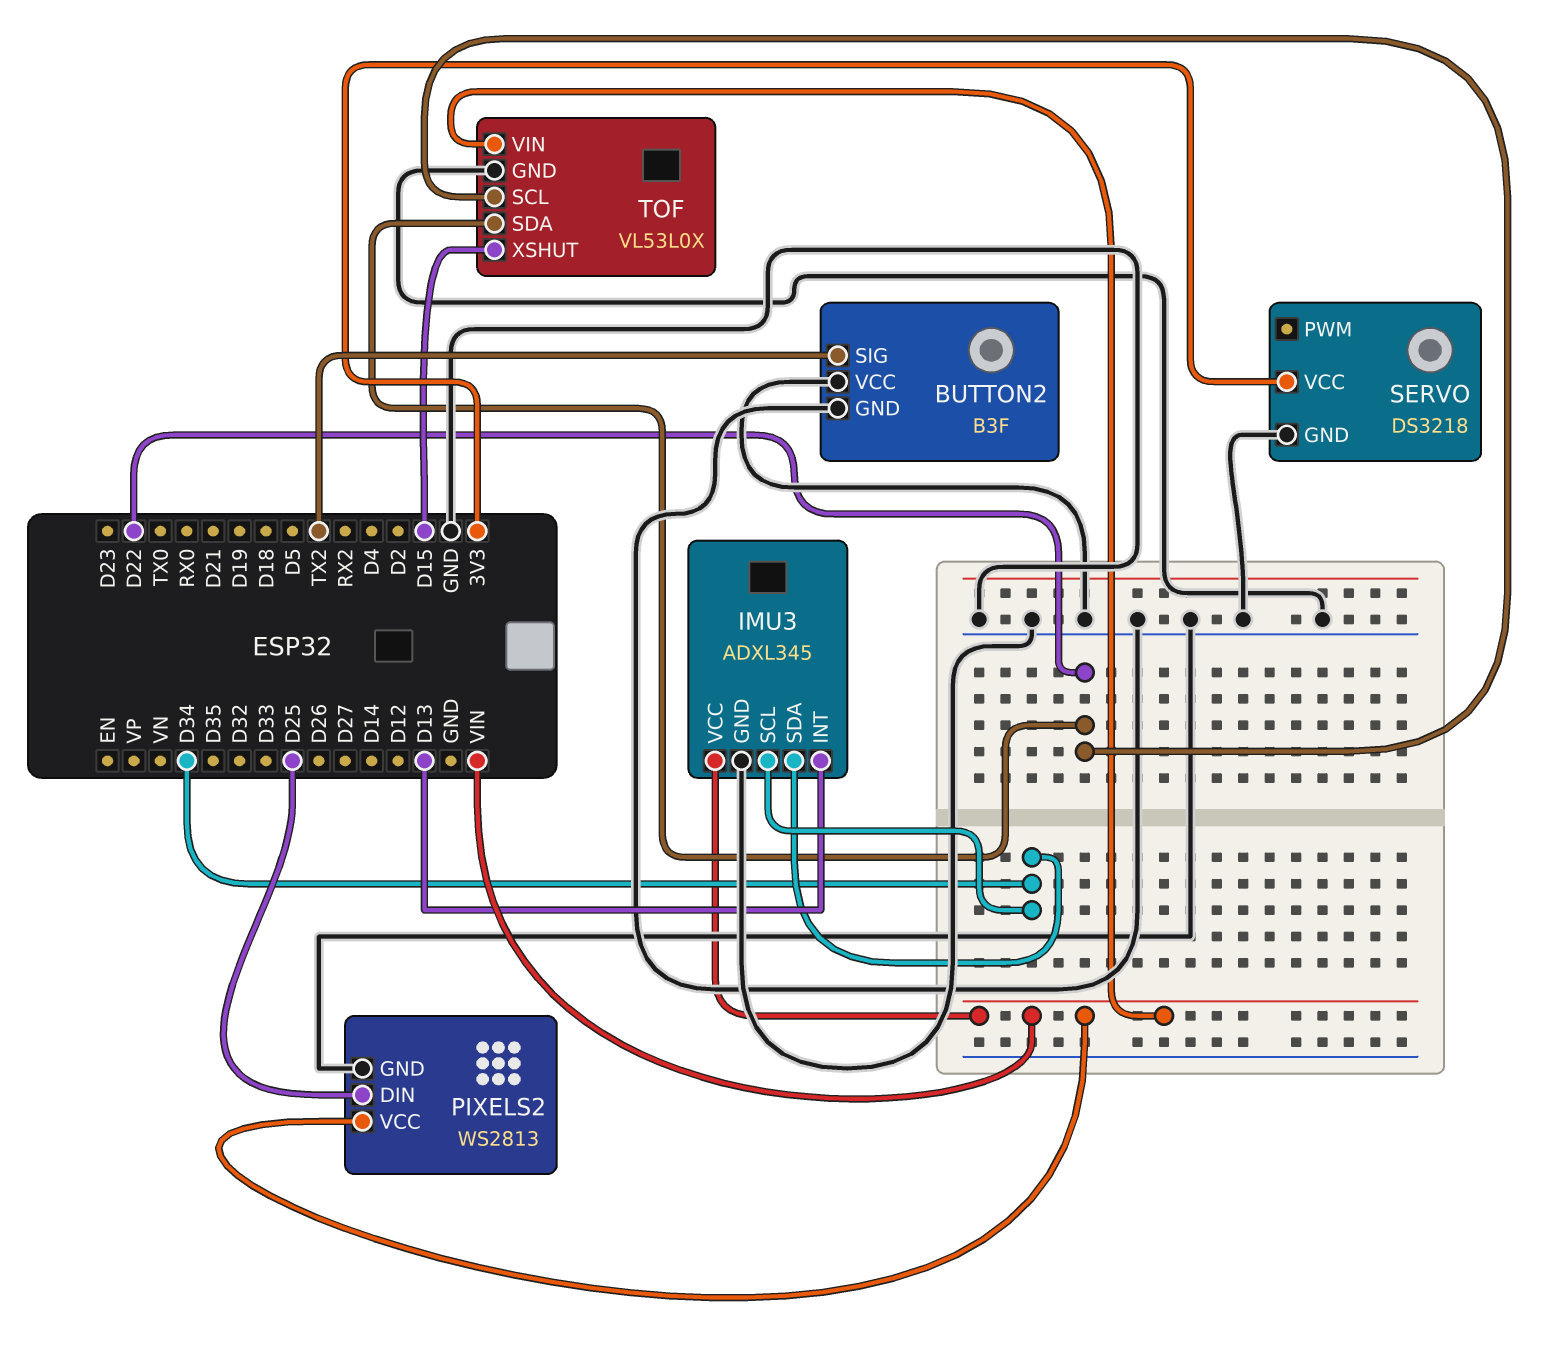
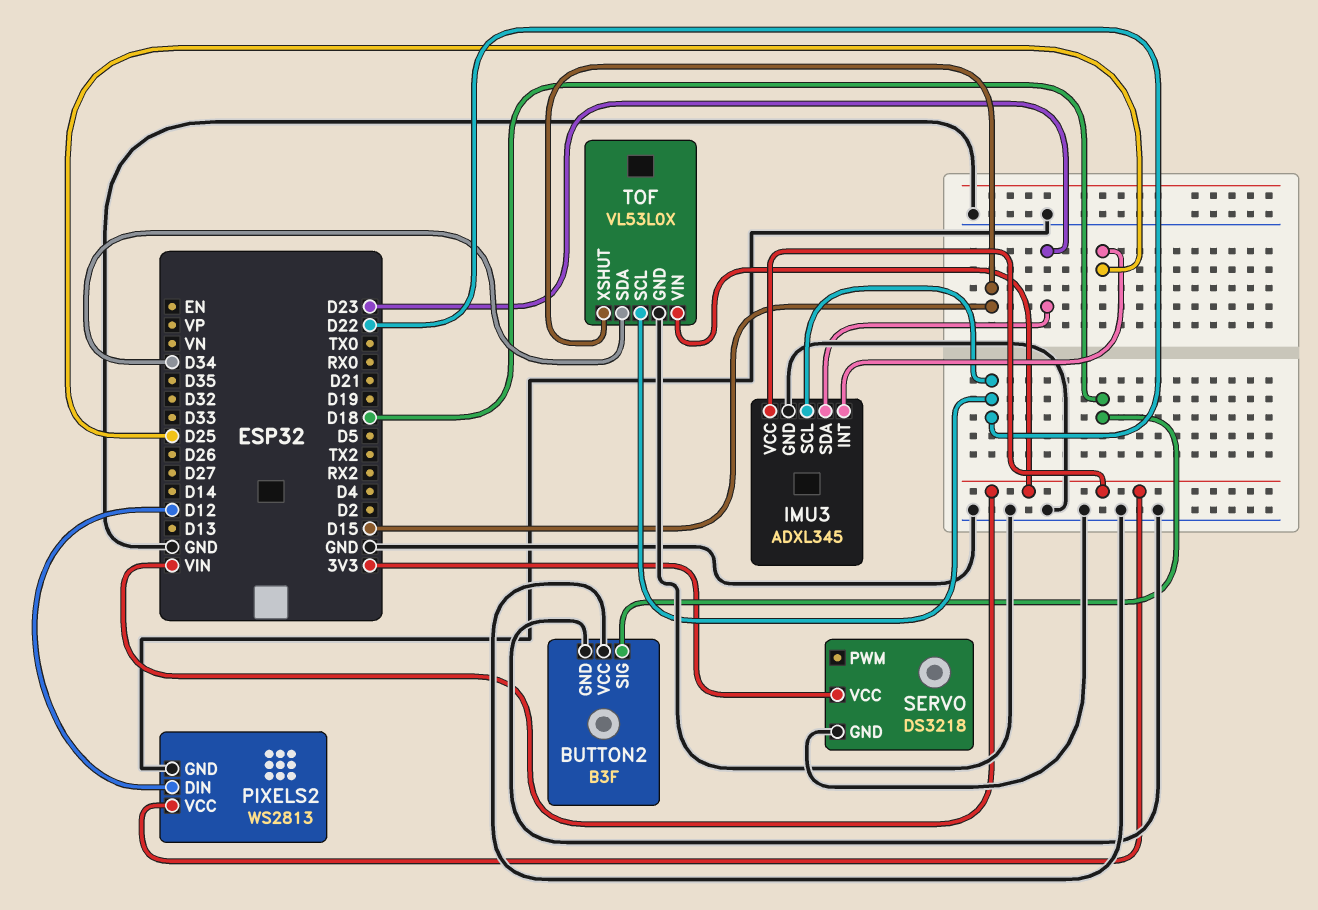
BUTTON2 pin SIG: TX2 -> D18
IMU3 pin INT: D13 -> D25
IMU3 pin SCL: D34 -> D22
IMU3 pin SDA: D34 -> D23
PIXELS2 pin DIN: D25 -> D12
TOF pin SDA: D22 -> D34

